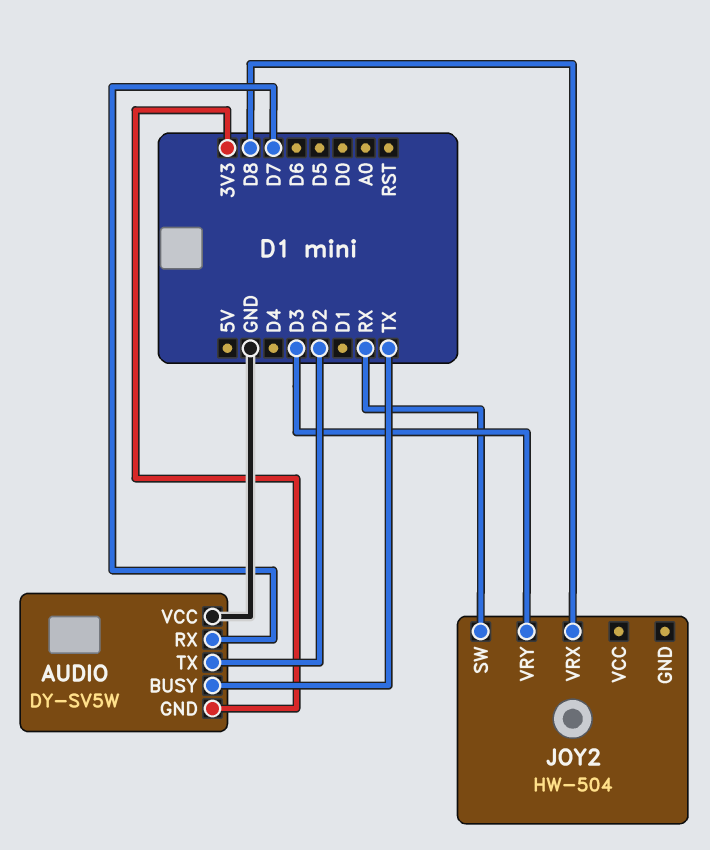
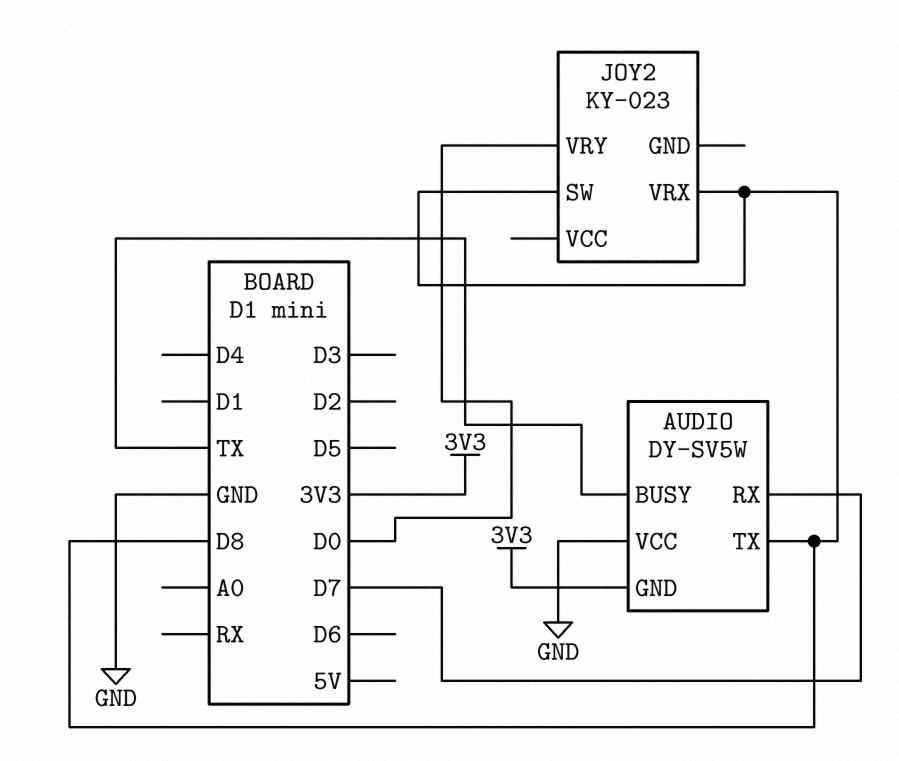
AUDIO pin TX: D2 -> D8
JOY2: HW-504 -> KY-023
JOY2 pin SW: RX -> D8
JOY2 pin VRY: D3 -> D0

